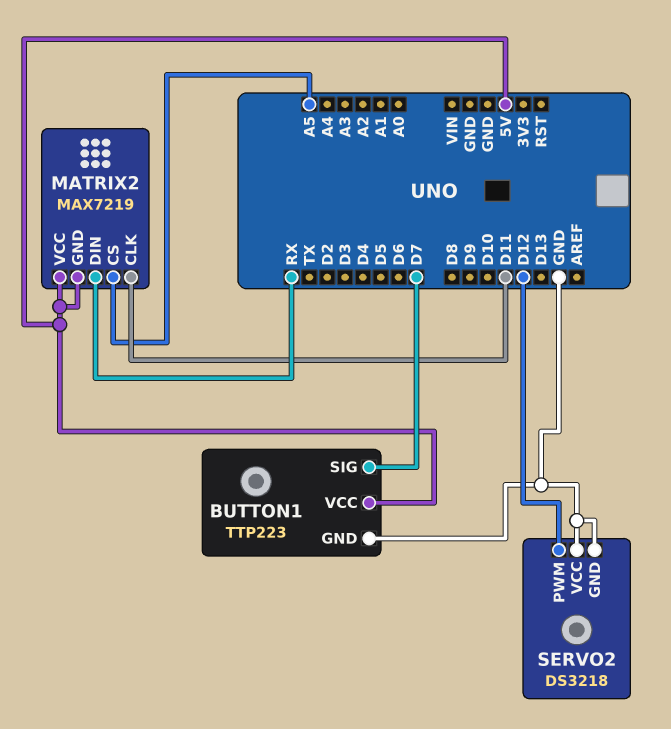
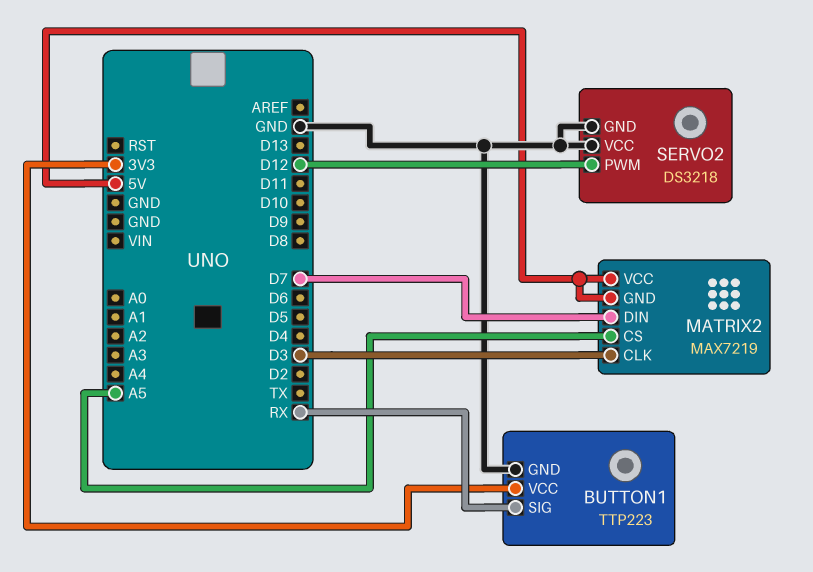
BUTTON1 pin SIG: D7 -> RX
BUTTON1 pin VCC: 5V -> 3V3
MATRIX2 pin CLK: D11 -> D3
MATRIX2 pin DIN: RX -> D7

